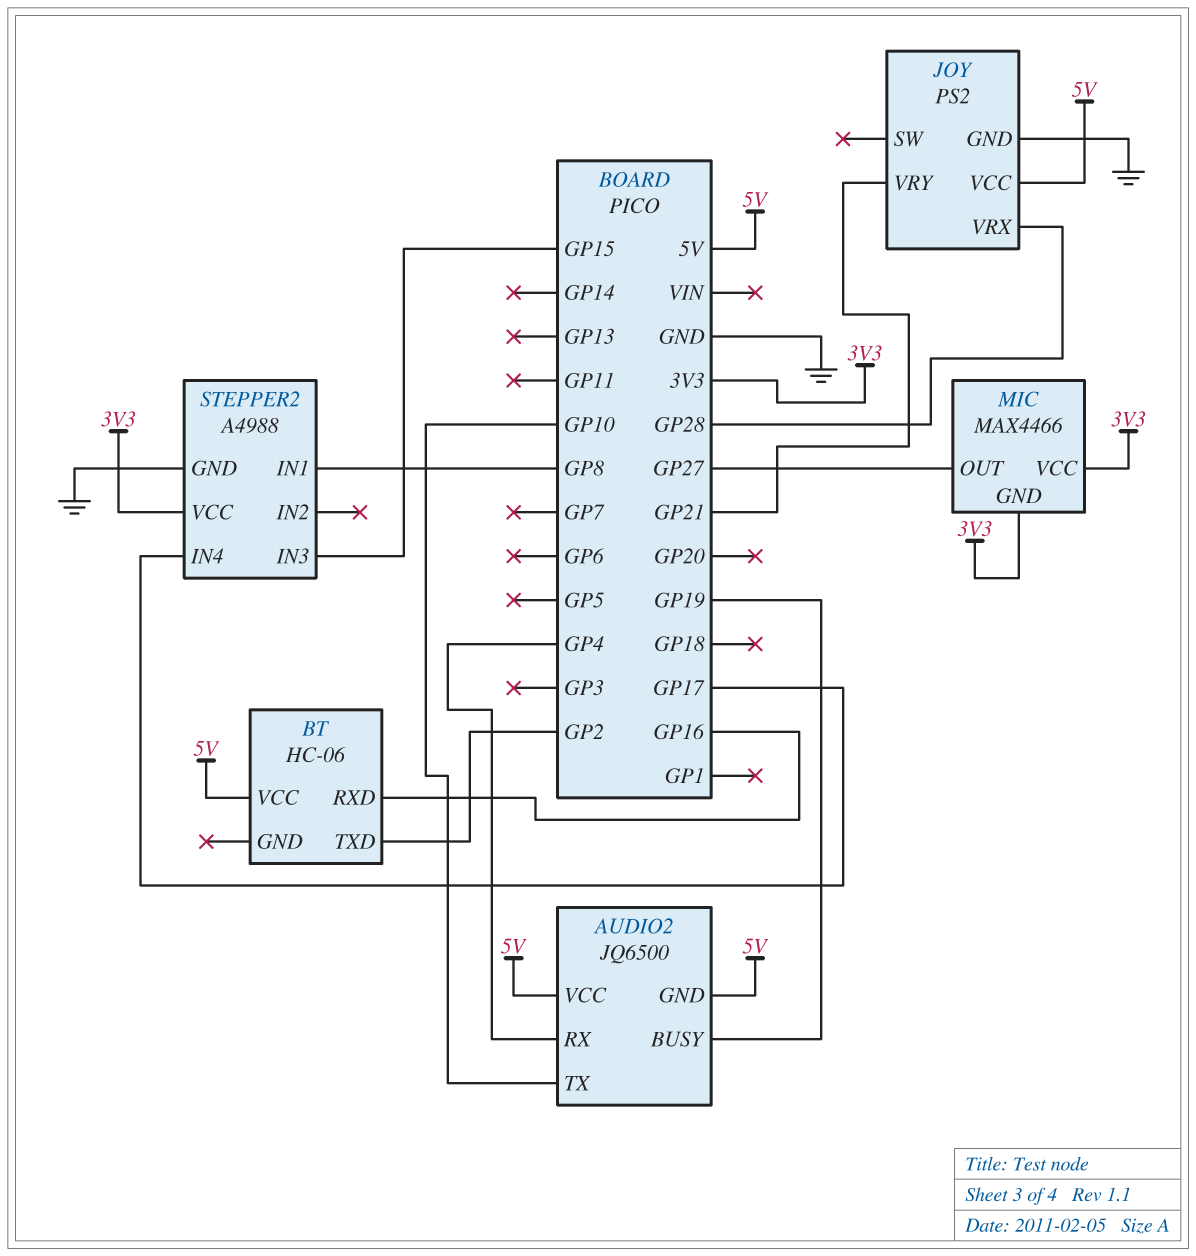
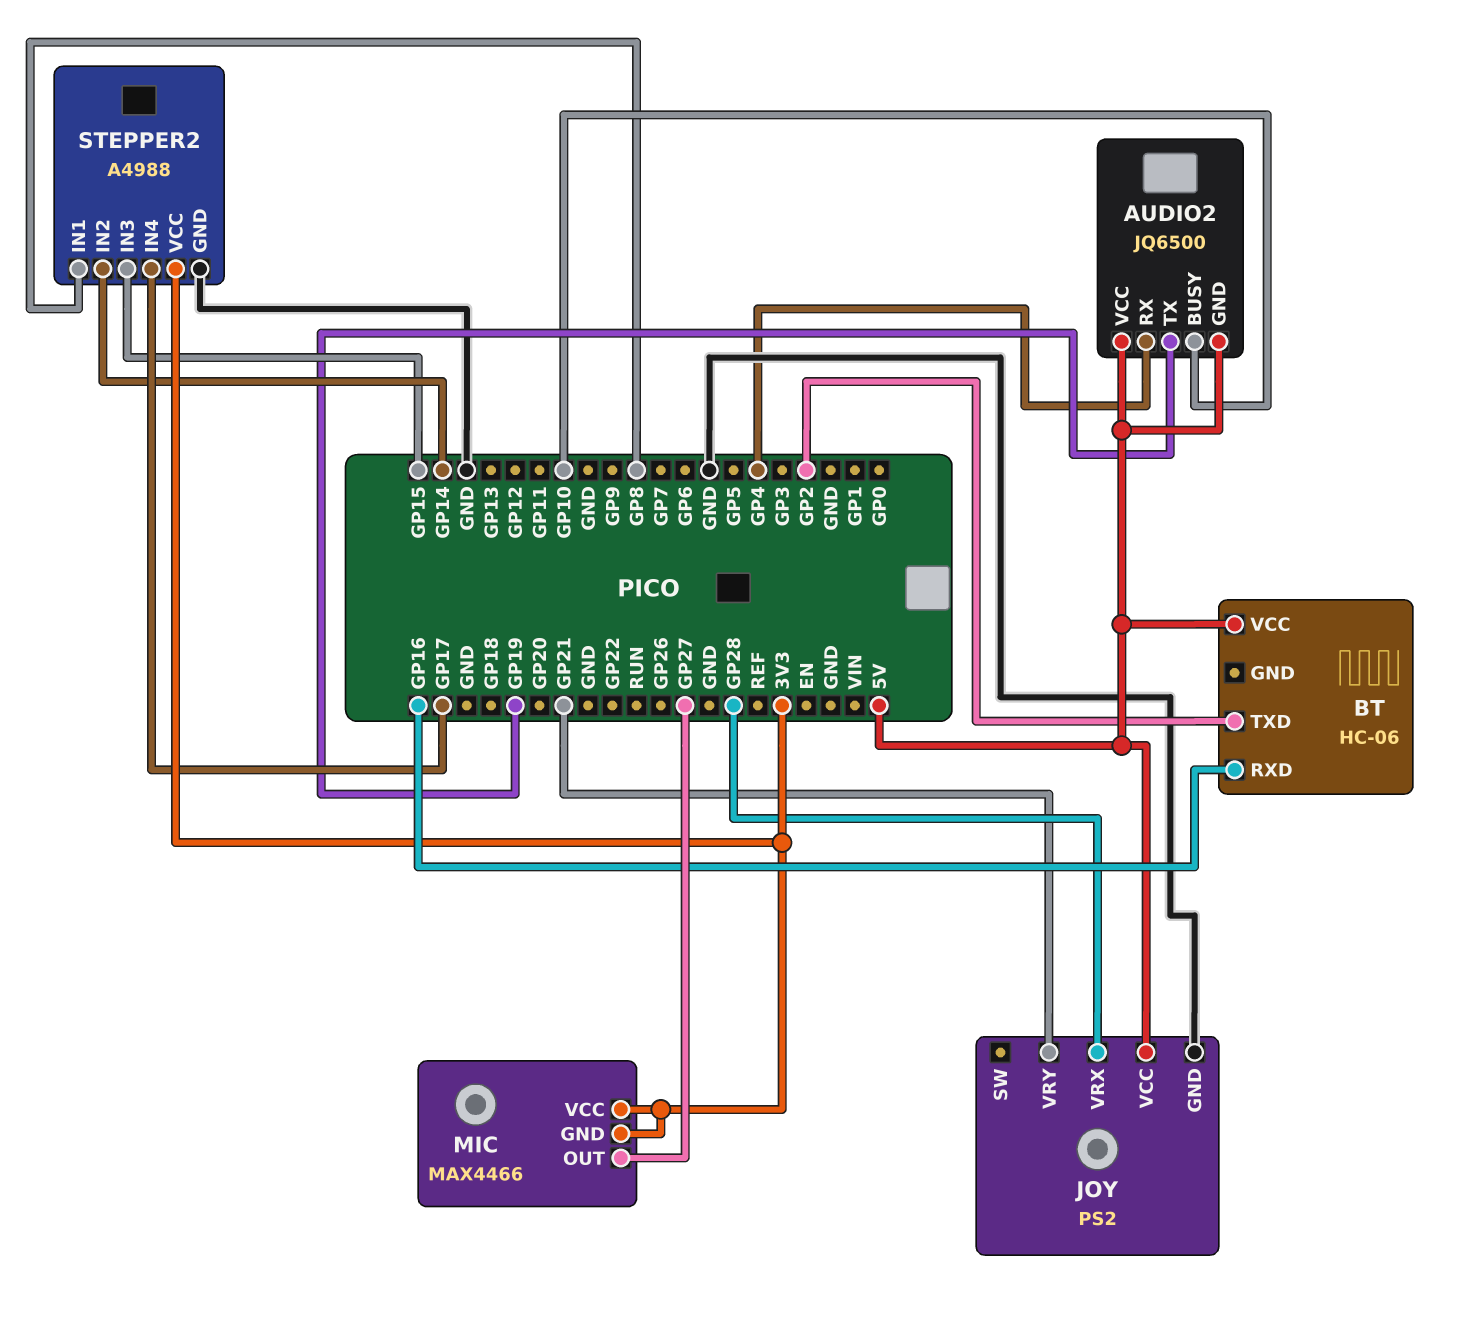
AUDIO2 pin BUSY: GP19 -> GP10
AUDIO2 pin TX: GP10 -> GP19
STEPPER2 pin IN2: none -> GP14

